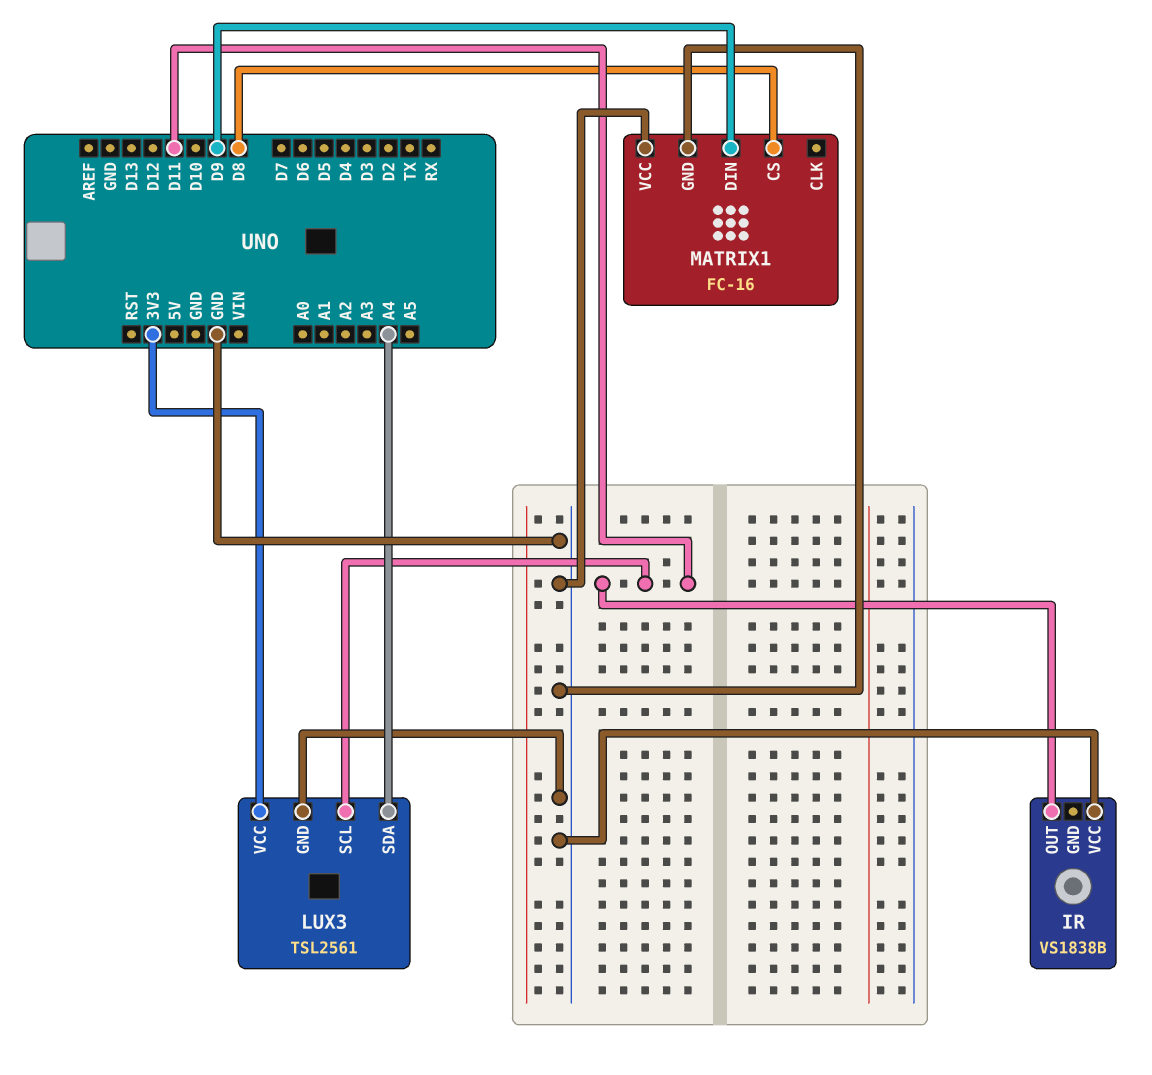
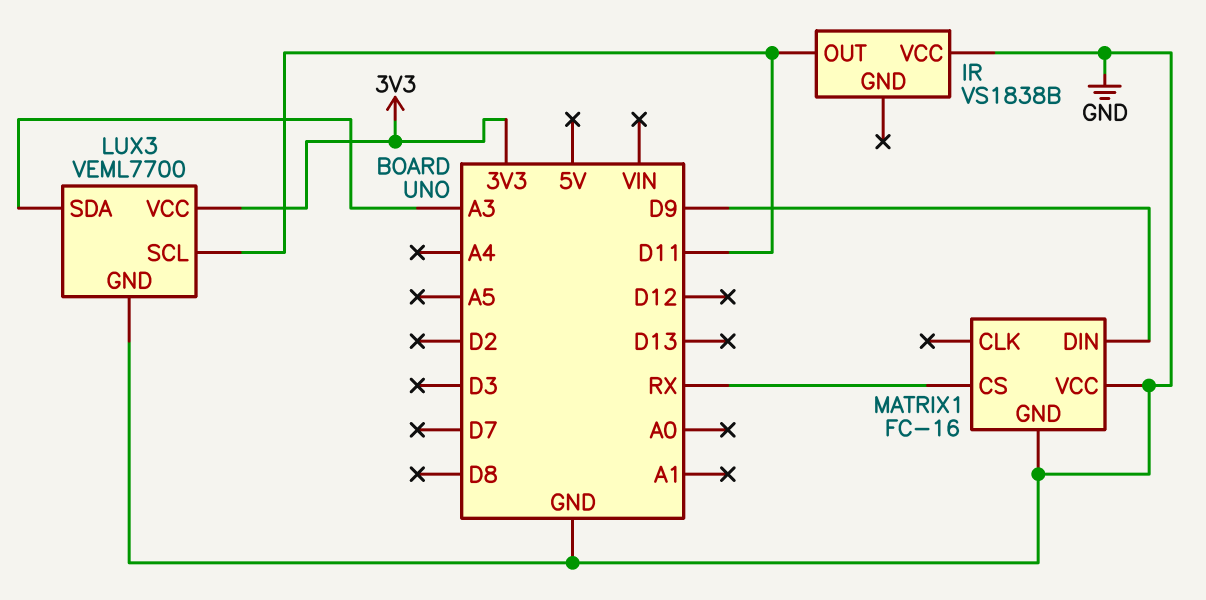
LUX3: TSL2561 -> VEML7700
LUX3 pin SDA: A4 -> A3
MATRIX1 pin CS: D8 -> RX

